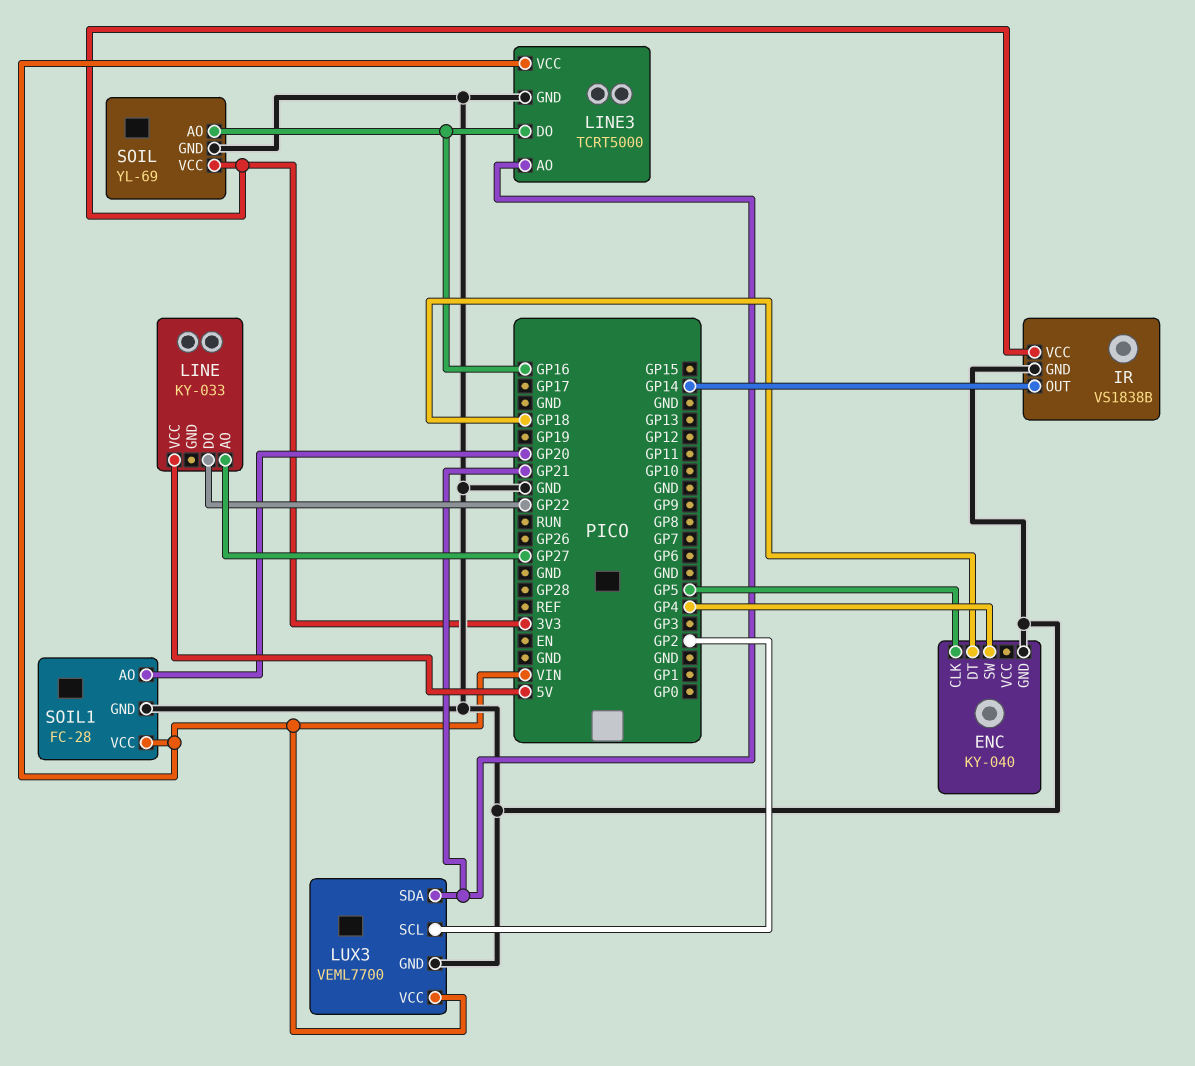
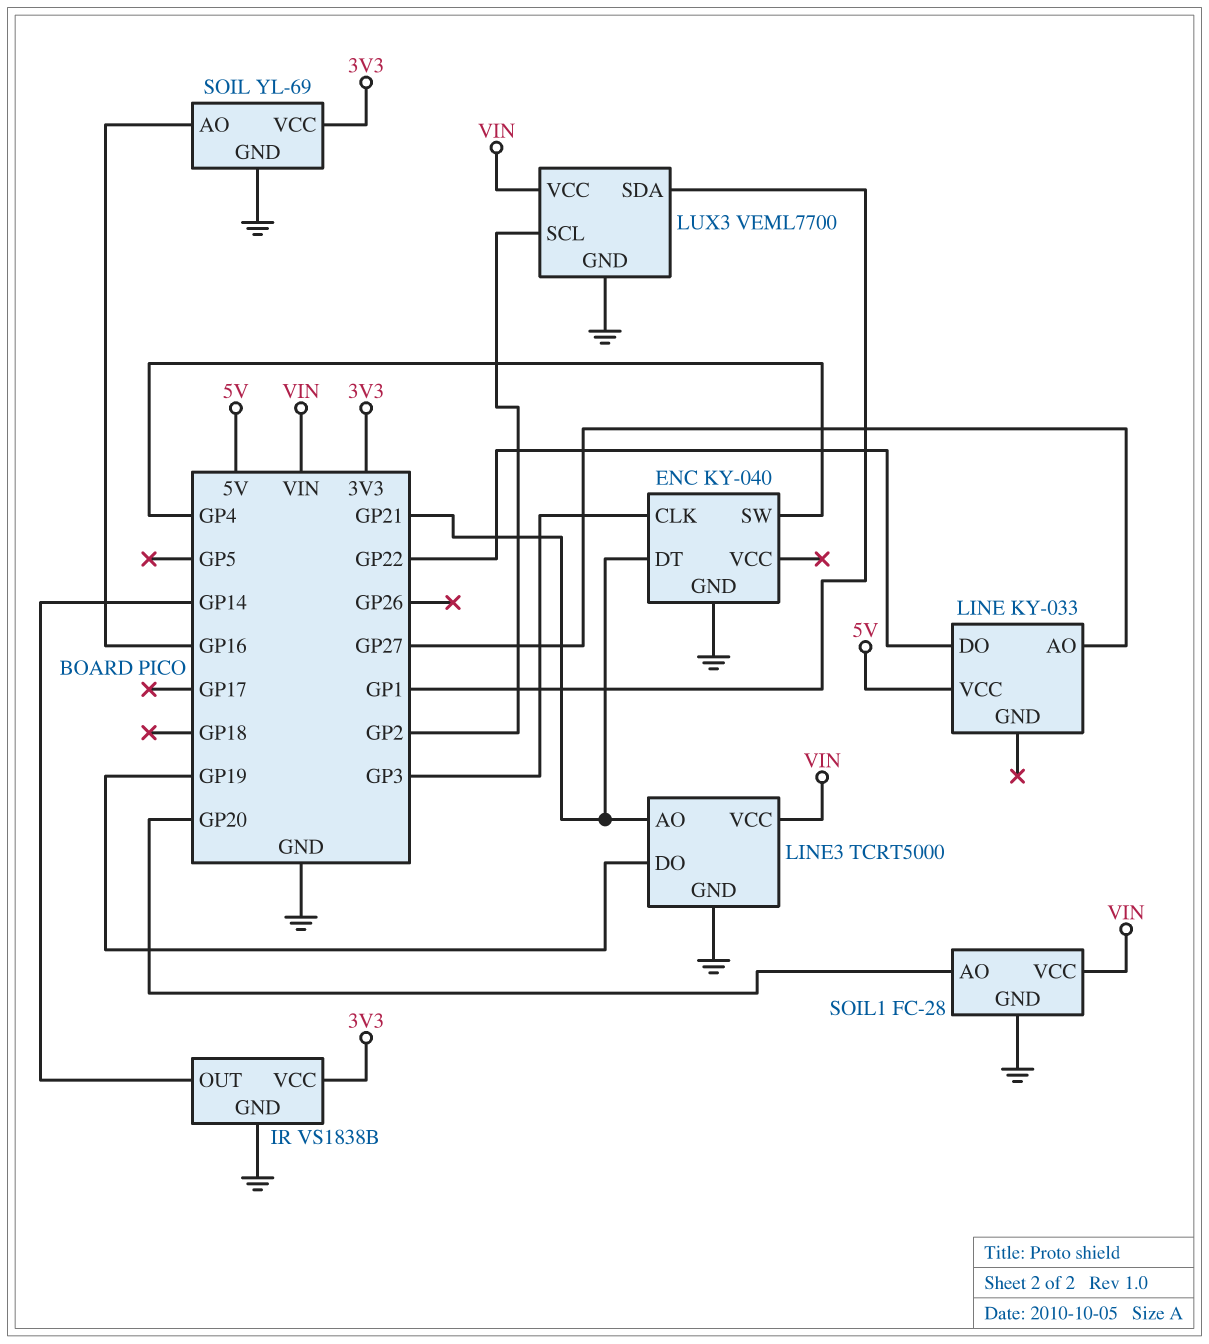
ENC pin CLK: GP5 -> GP3
ENC pin DT: GP18 -> GP21
LINE3 pin DO: GP16 -> GP19
LUX3 pin SDA: GP21 -> GP1

